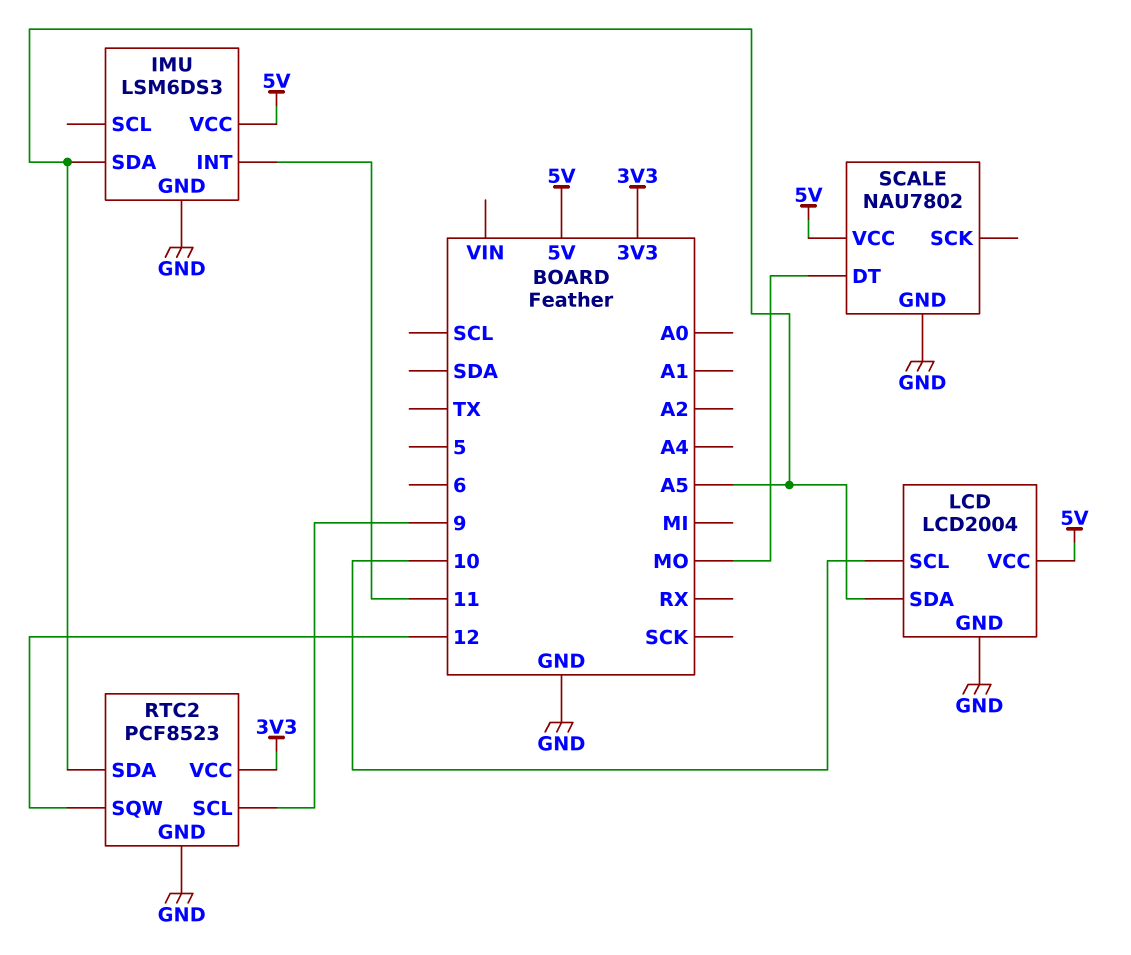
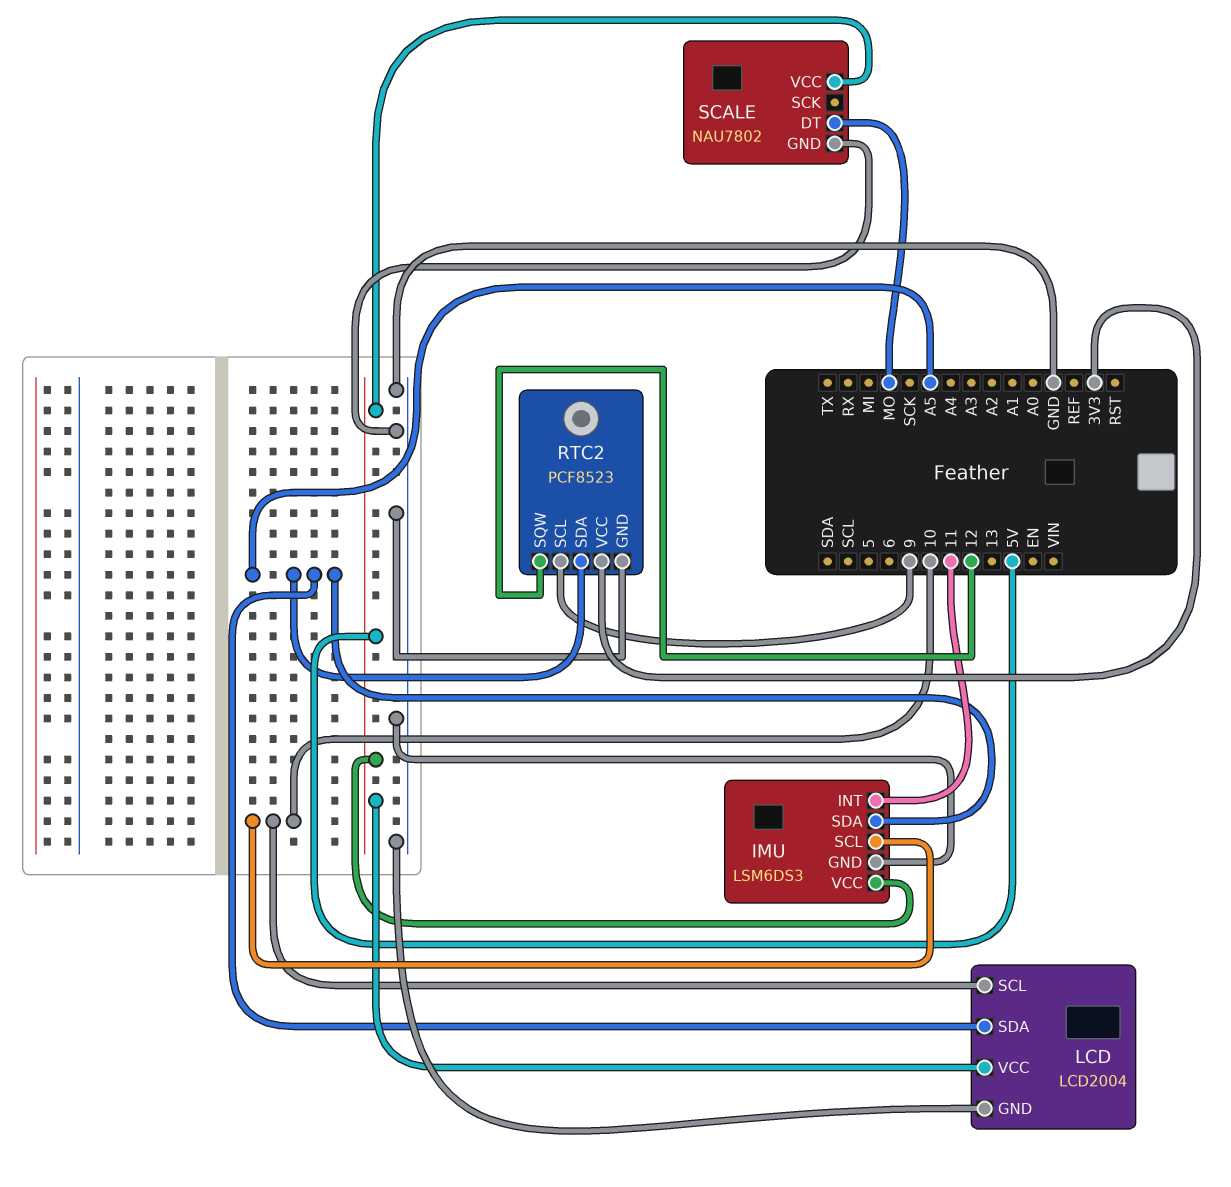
IMU pin SCL: none -> 10

